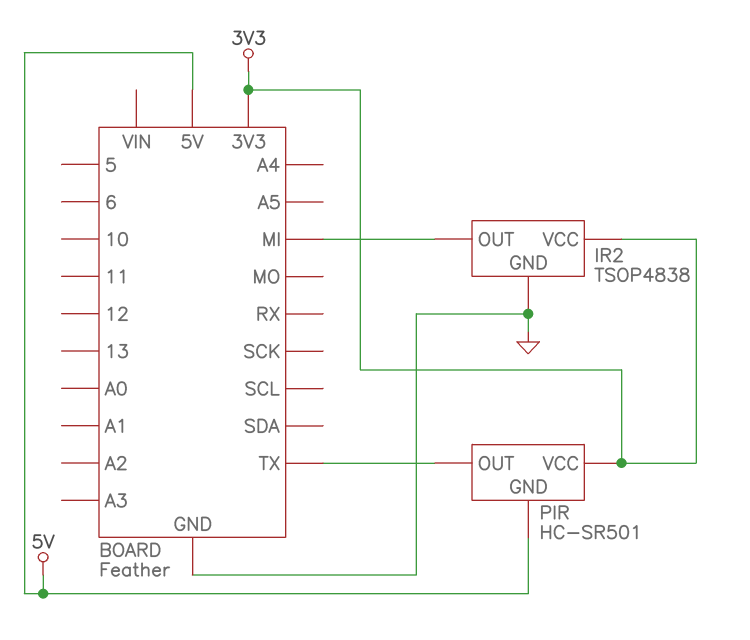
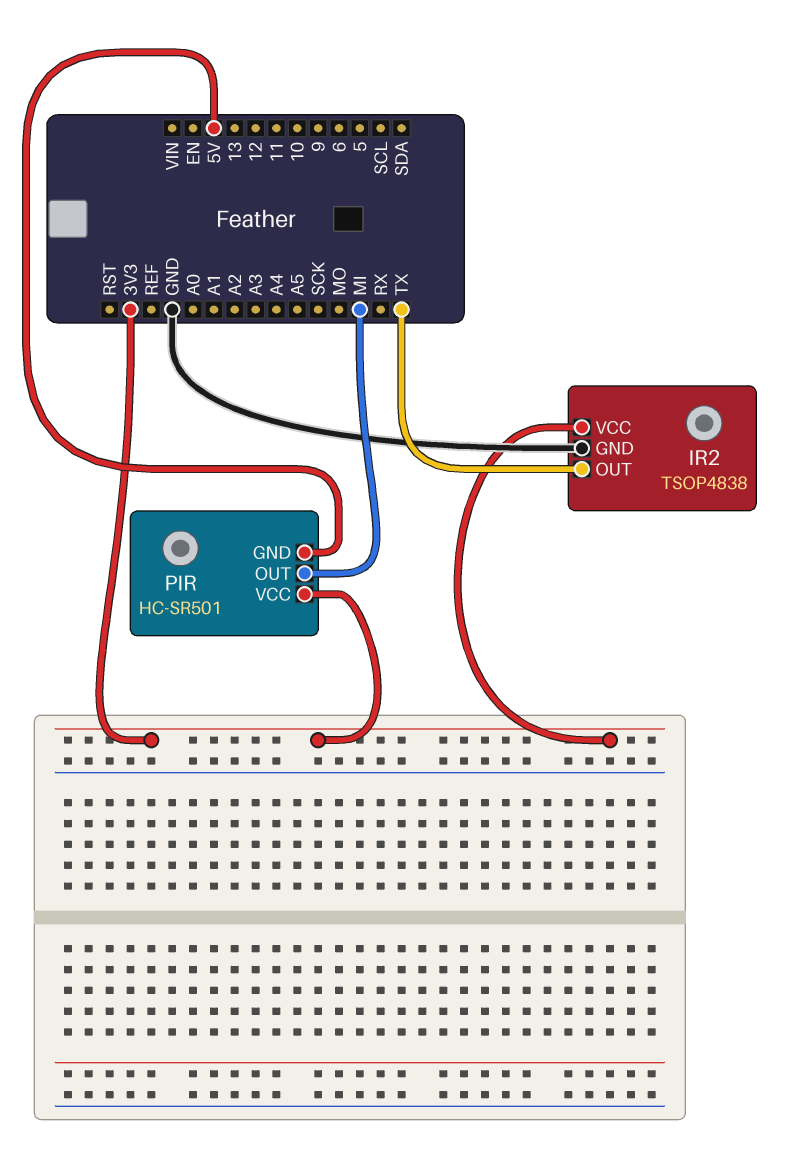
IR2 pin OUT: MI -> TX
PIR pin OUT: TX -> MI

